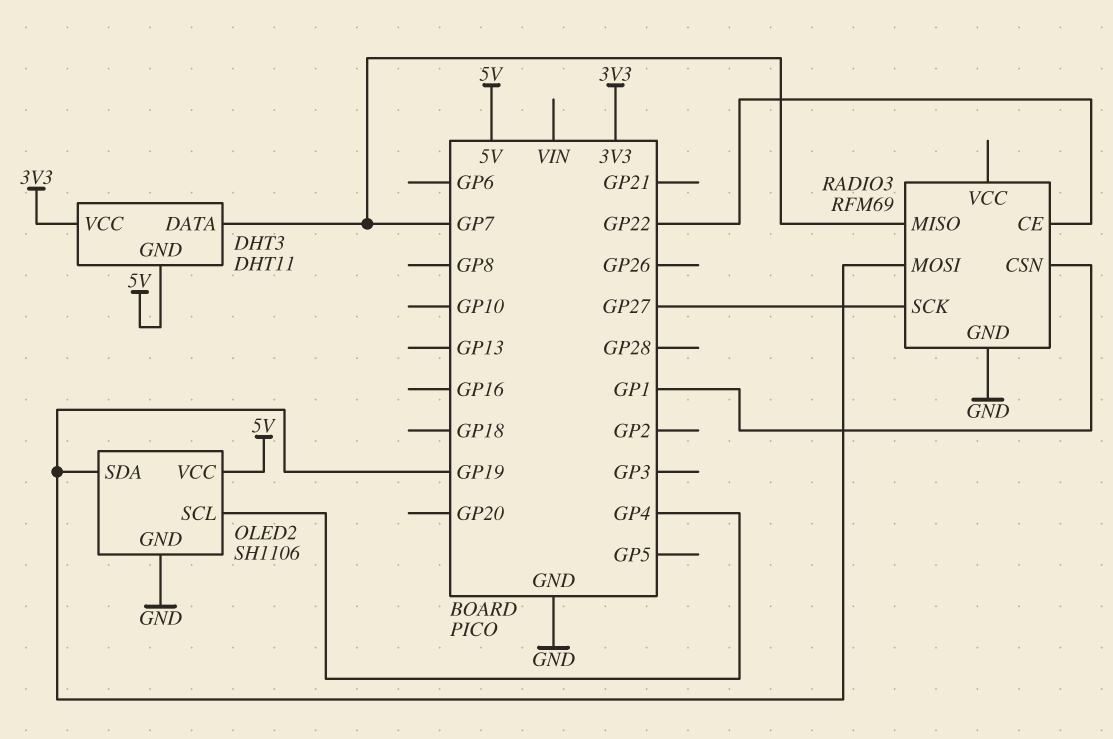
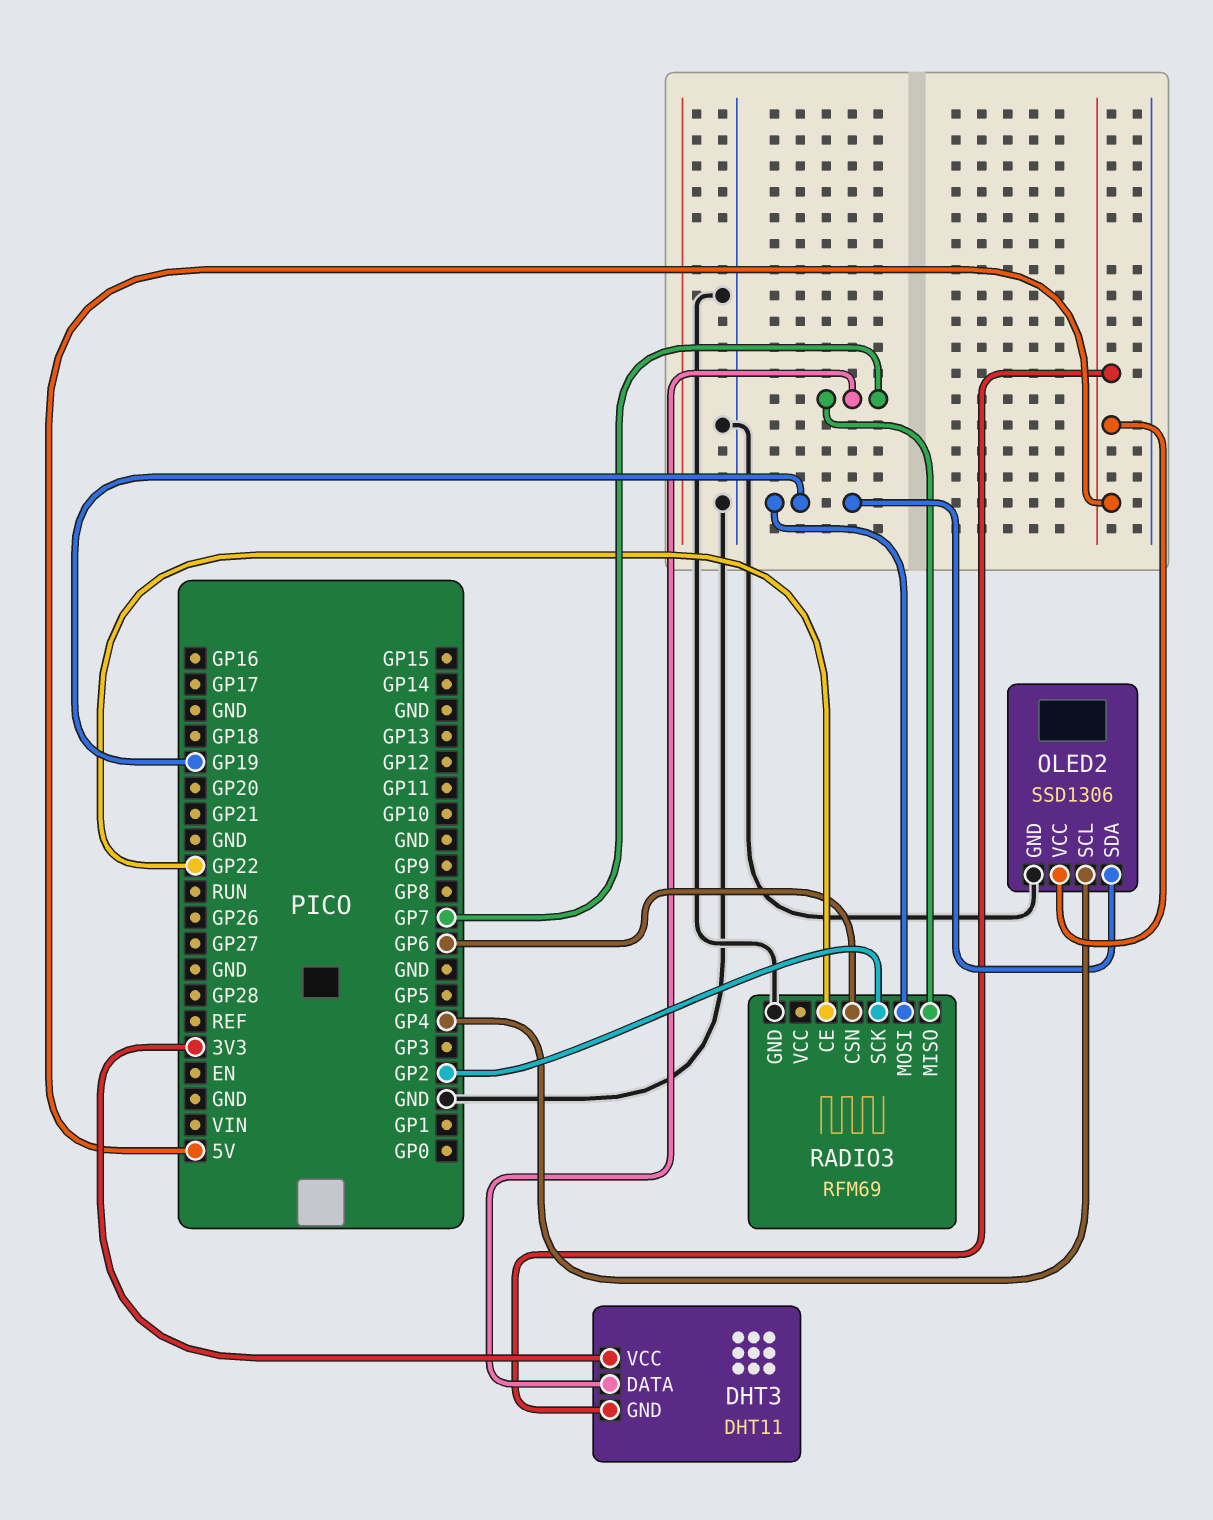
OLED2: SH1106 -> SSD1306
RADIO3 pin CSN: GP1 -> GP6
RADIO3 pin SCK: GP27 -> GP2

